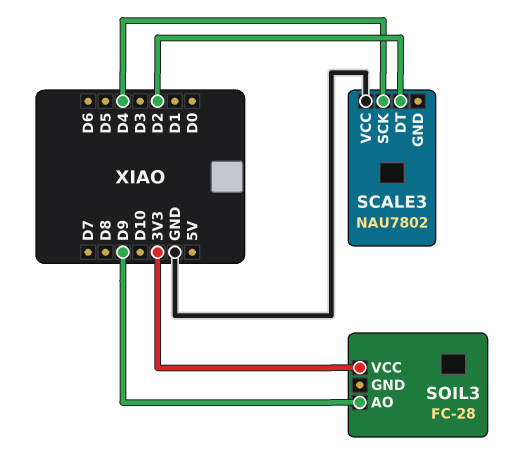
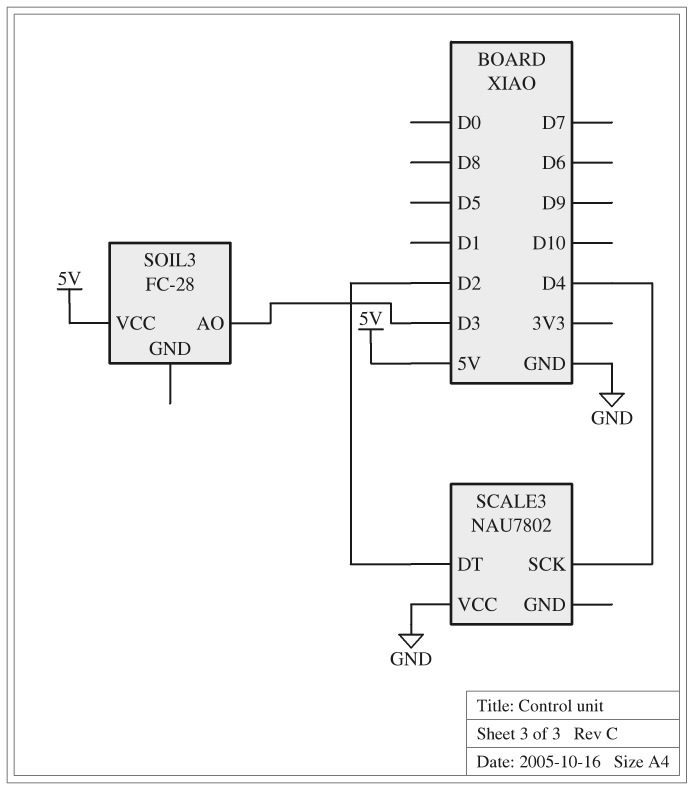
SOIL3 pin AO: D9 -> D3
SOIL3 pin VCC: 3V3 -> 5V

